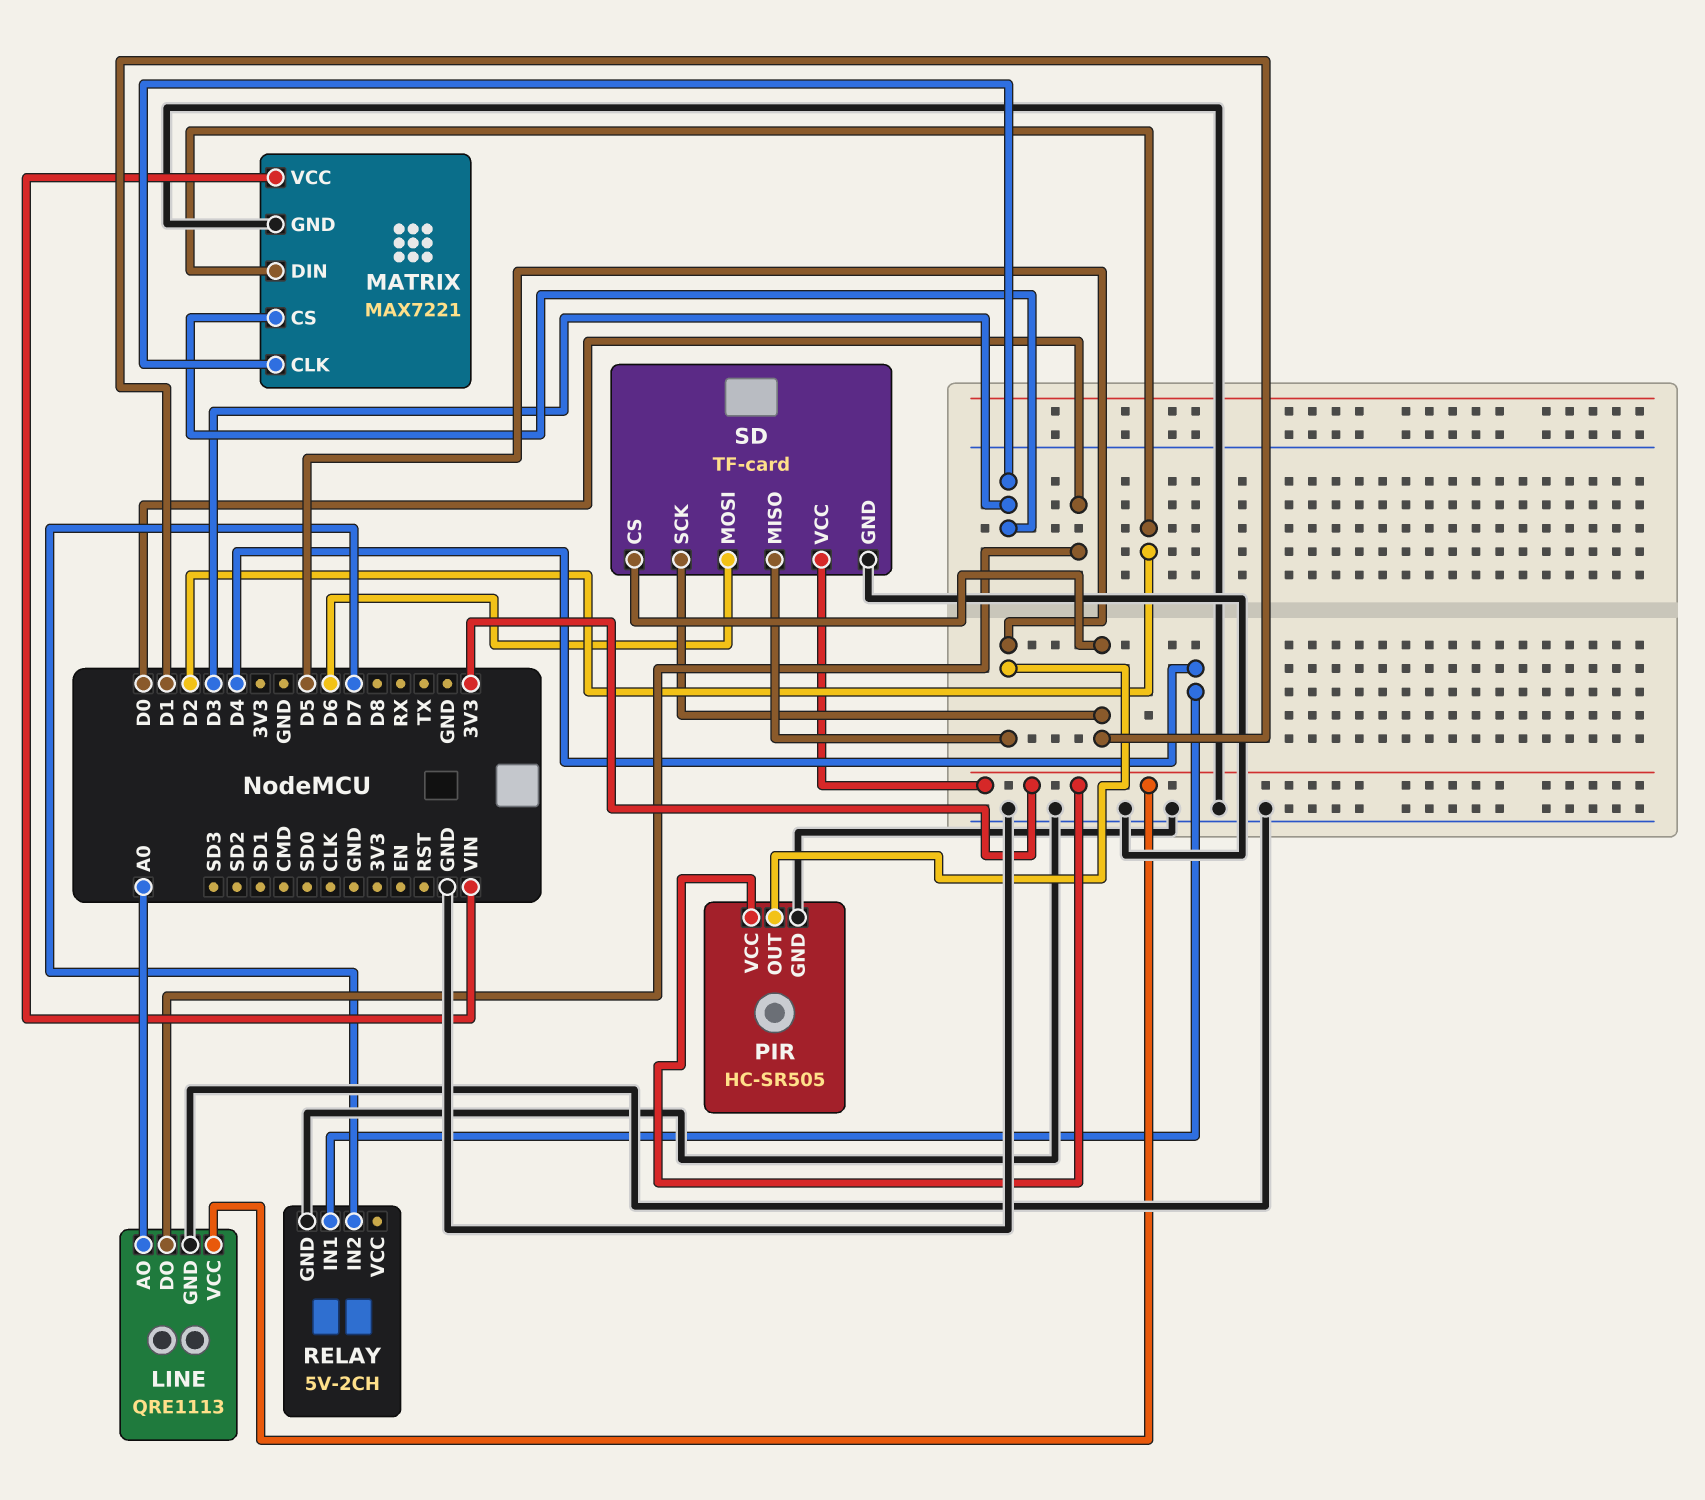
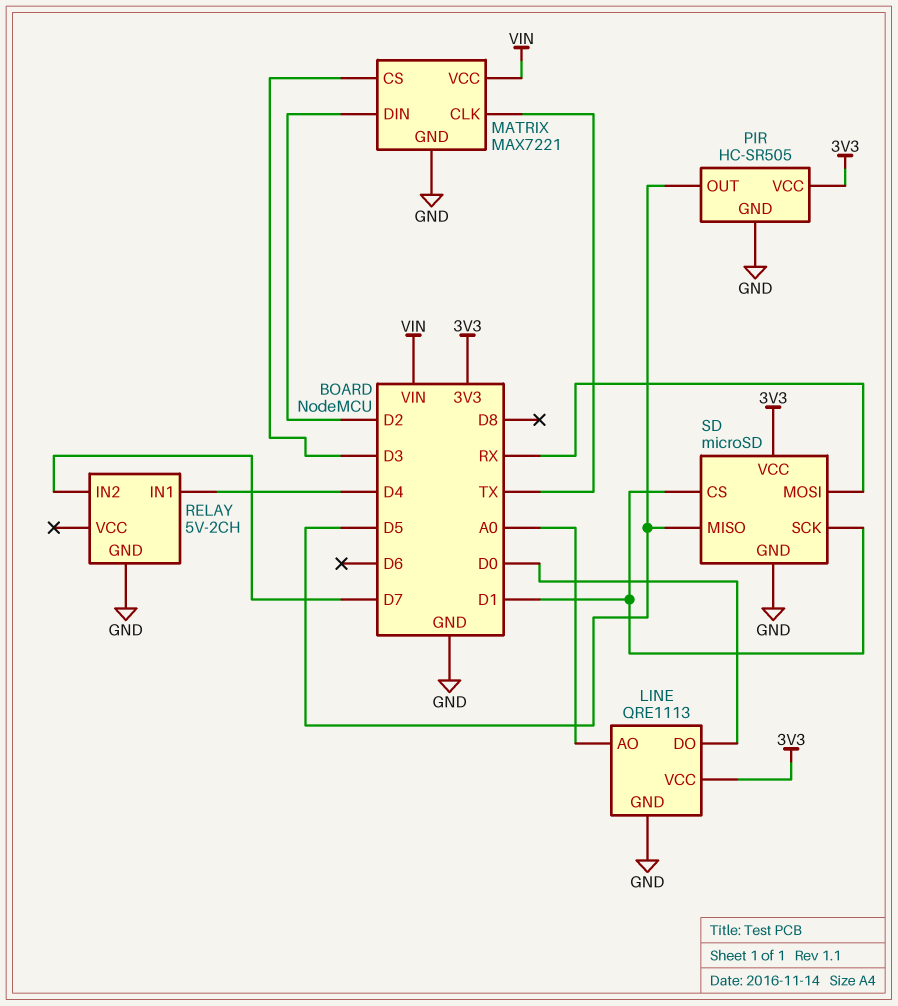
MATRIX pin CLK: D3 -> TX
SD: TF-card -> microSD
SD pin MOSI: D6 -> RX

